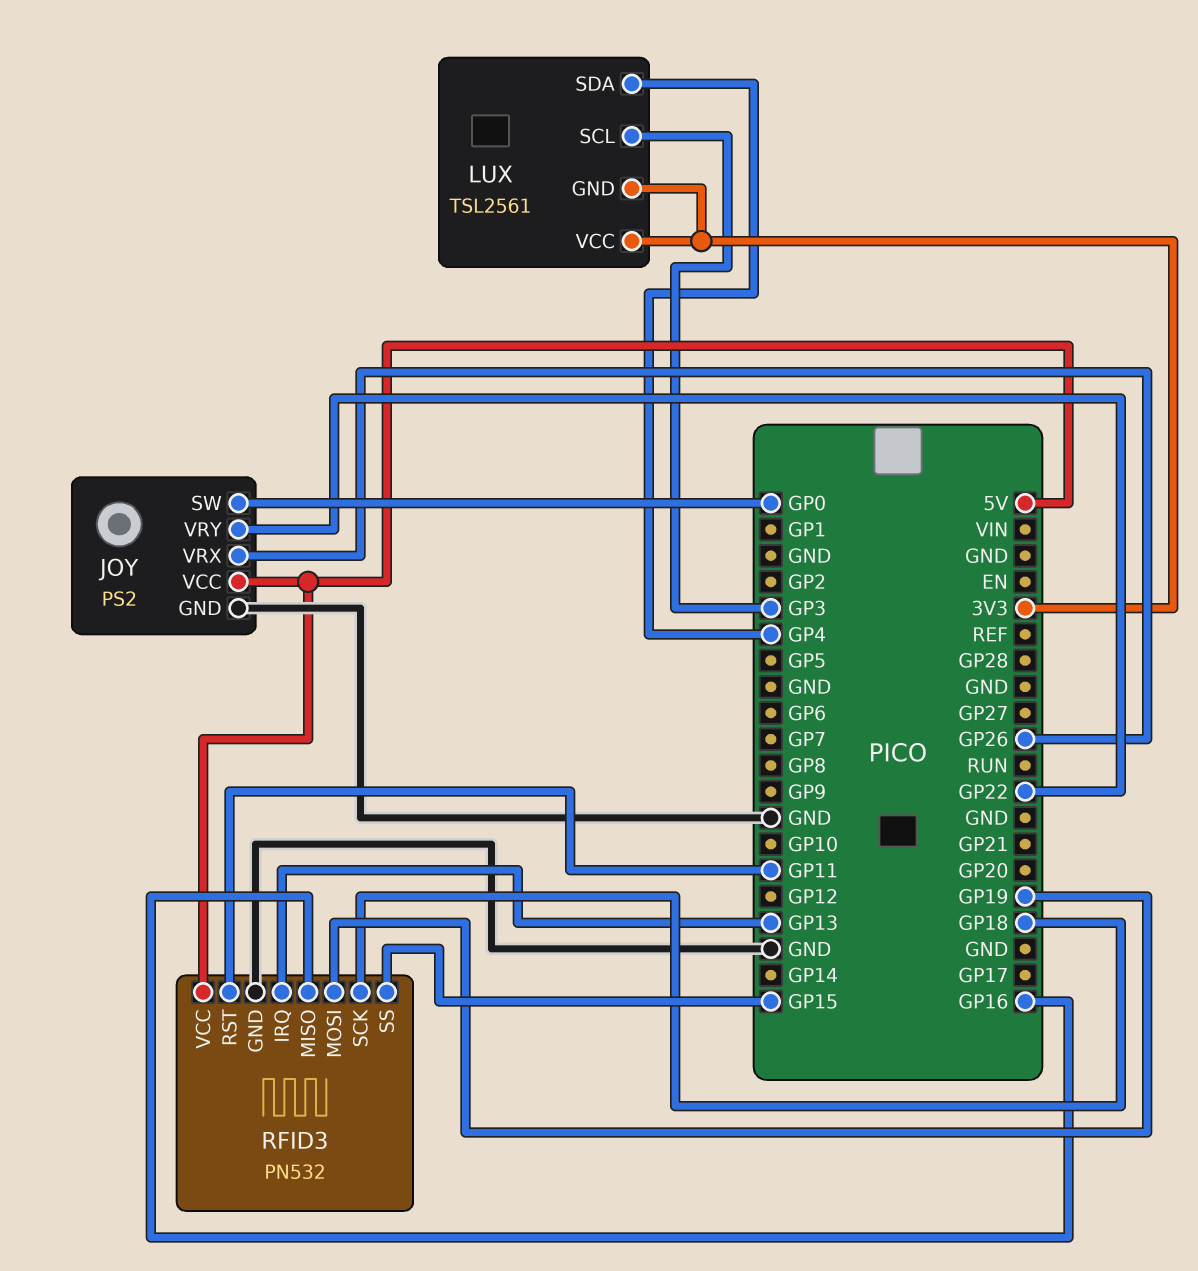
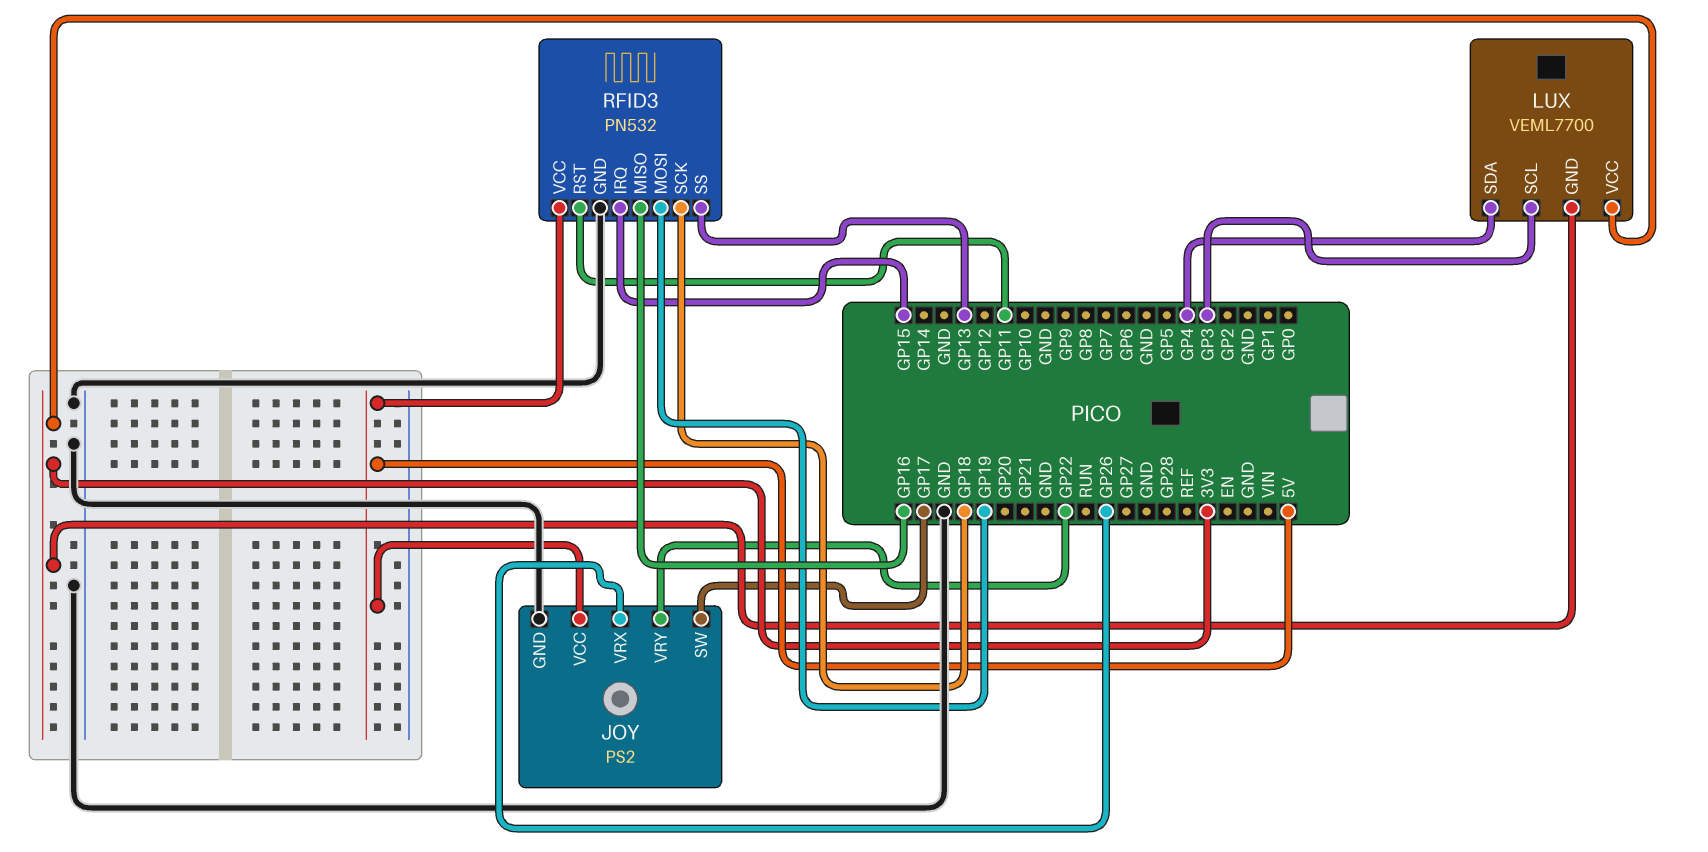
JOY pin SW: GP0 -> GP17
LUX: TSL2561 -> VEML7700
RFID3 pin IRQ: GP13 -> GP15
RFID3 pin SS: GP15 -> GP13

